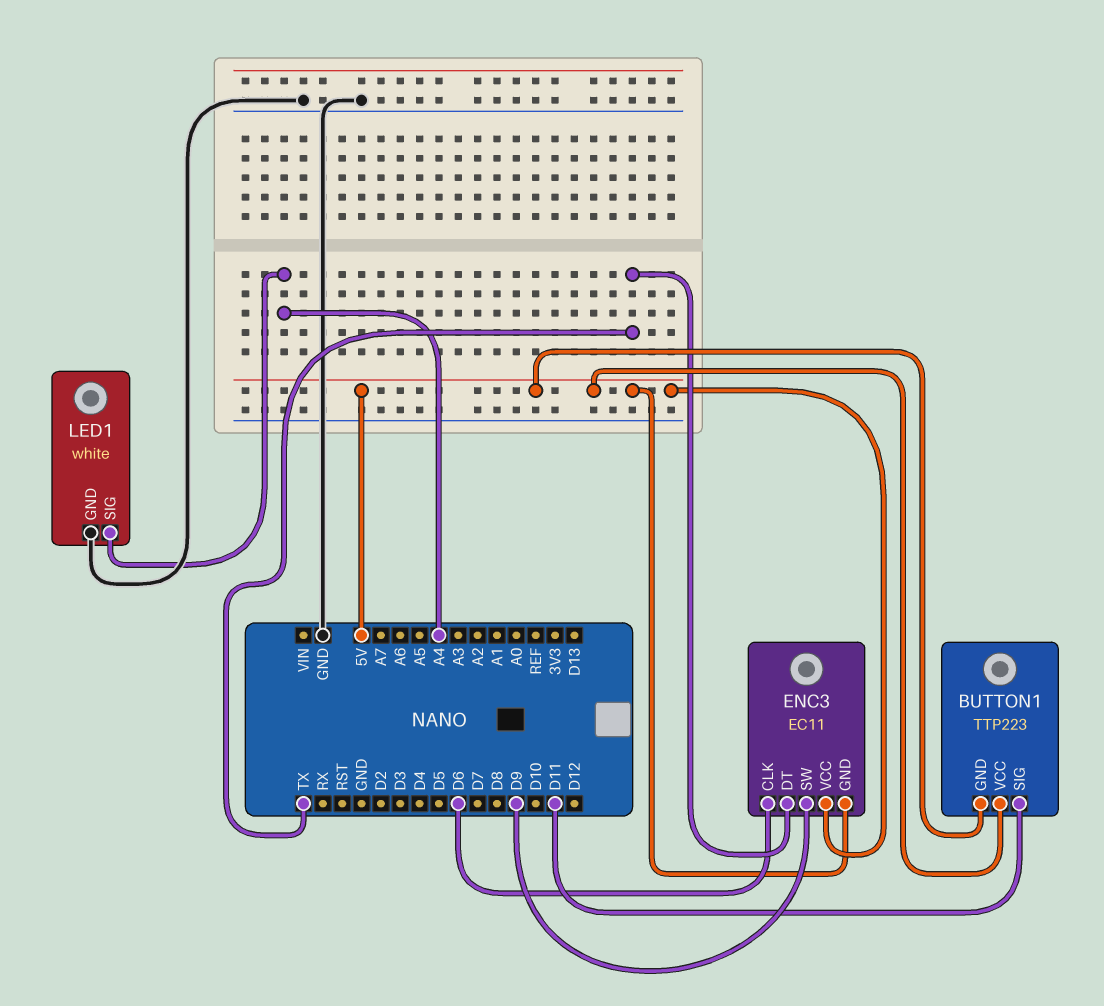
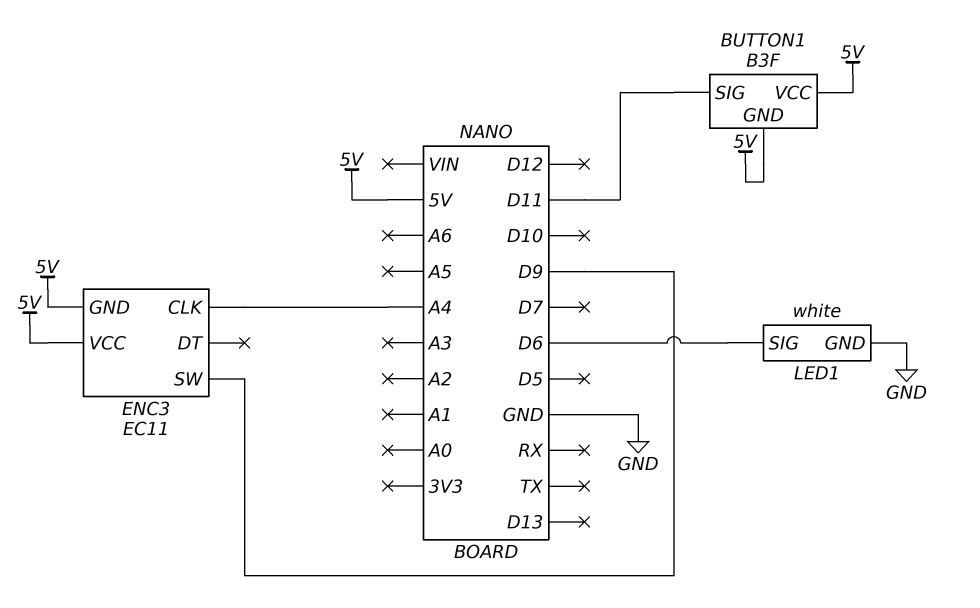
BUTTON1: TTP223 -> B3F
ENC3 pin CLK: D6 -> A4
ENC3 pin DT: TX -> none
LED1 pin SIG: A4 -> D6

